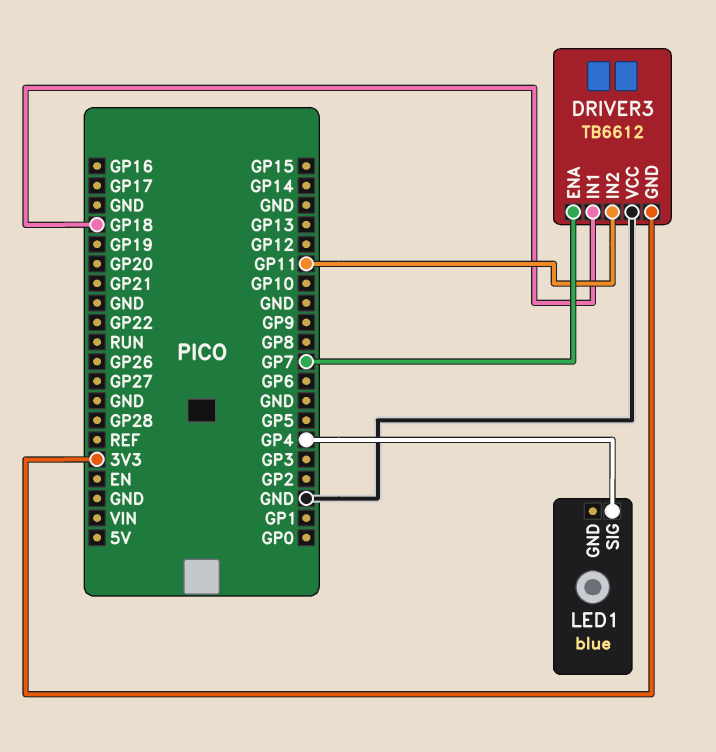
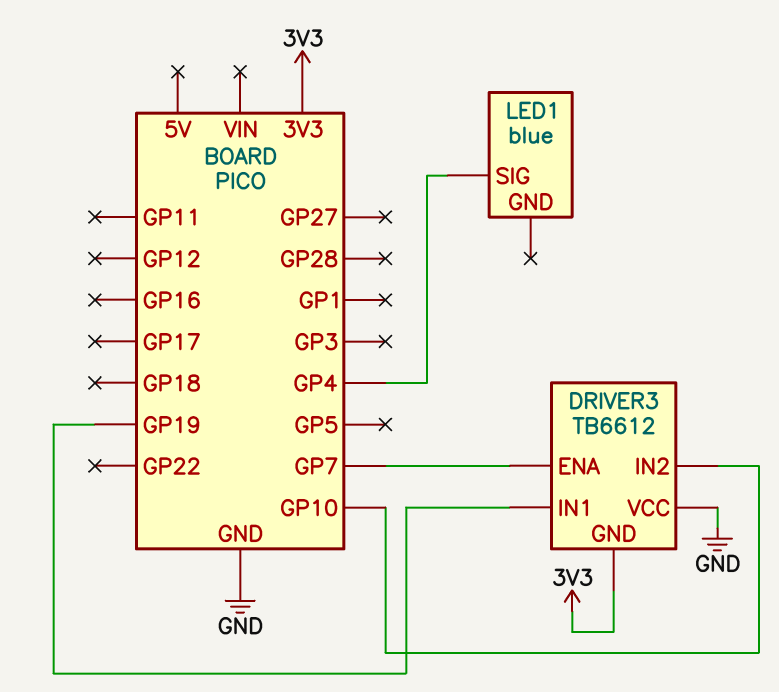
DRIVER3 pin IN1: GP18 -> GP19
DRIVER3 pin IN2: GP11 -> GP10

